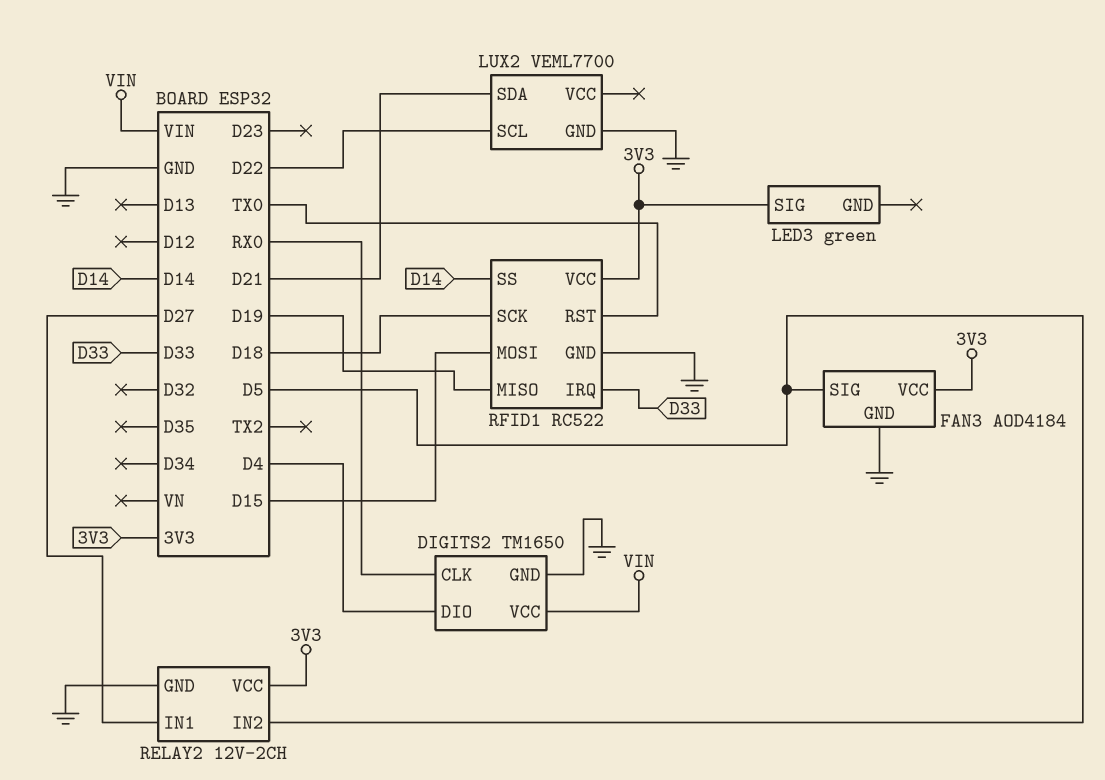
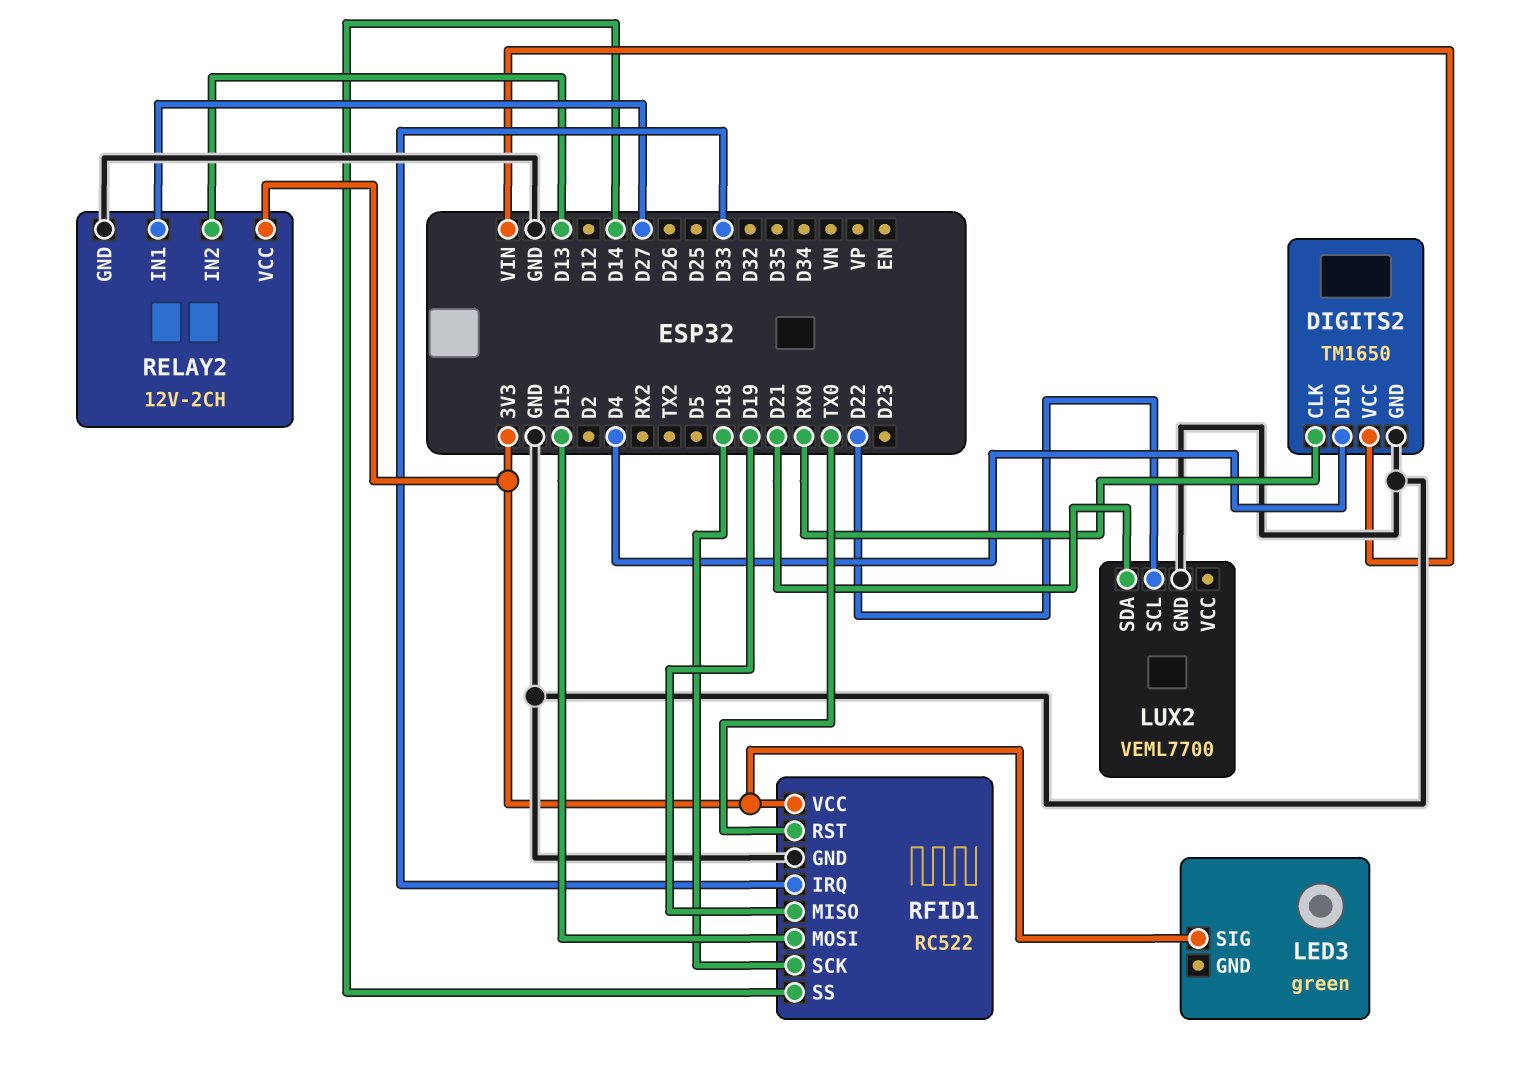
FAN3: AOD4184 -> none
FAN3 pin GND: GND -> none
FAN3 pin SIG: D5 -> none
FAN3 pin VCC: 3V3 -> none
RELAY2 pin IN2: D5 -> D13

